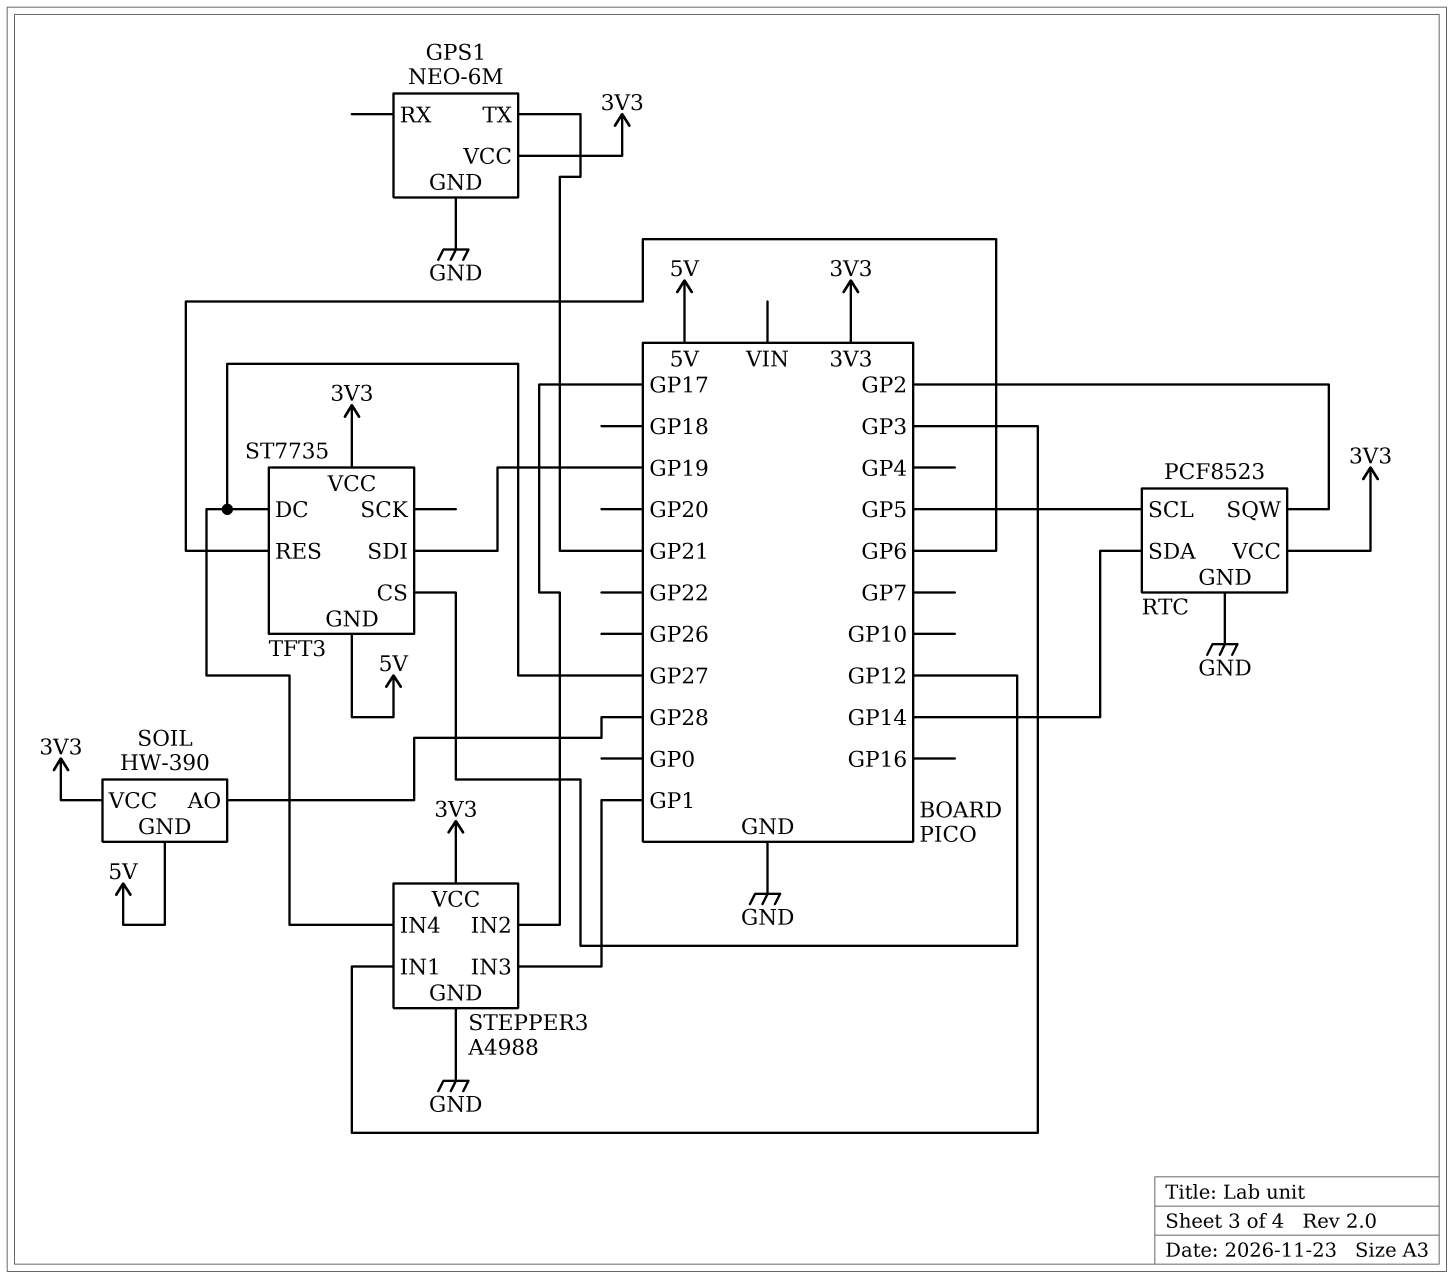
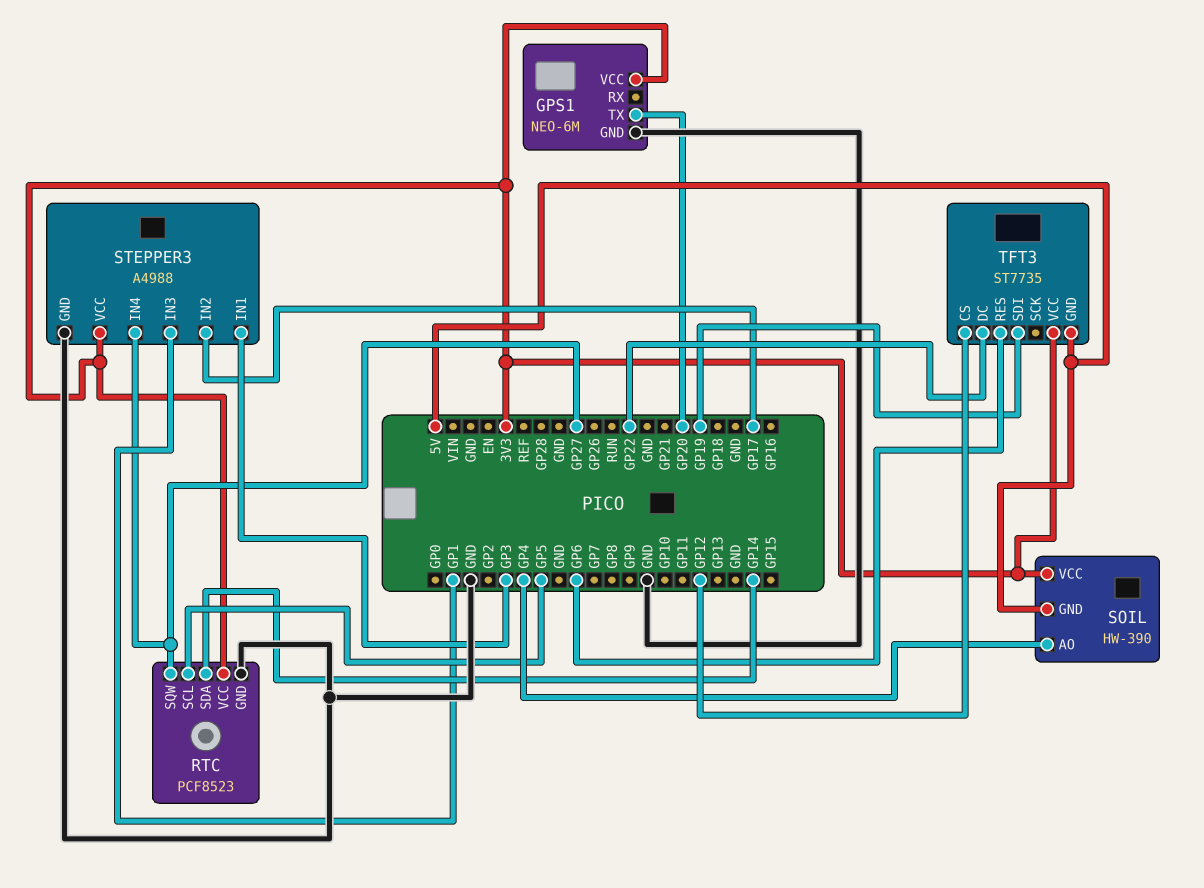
GPS1 pin TX: GP21 -> GP20
RTC pin SQW: GP2 -> GP27
SOIL pin AO: GP28 -> GP4
TFT3 pin DC: GP27 -> GP22

